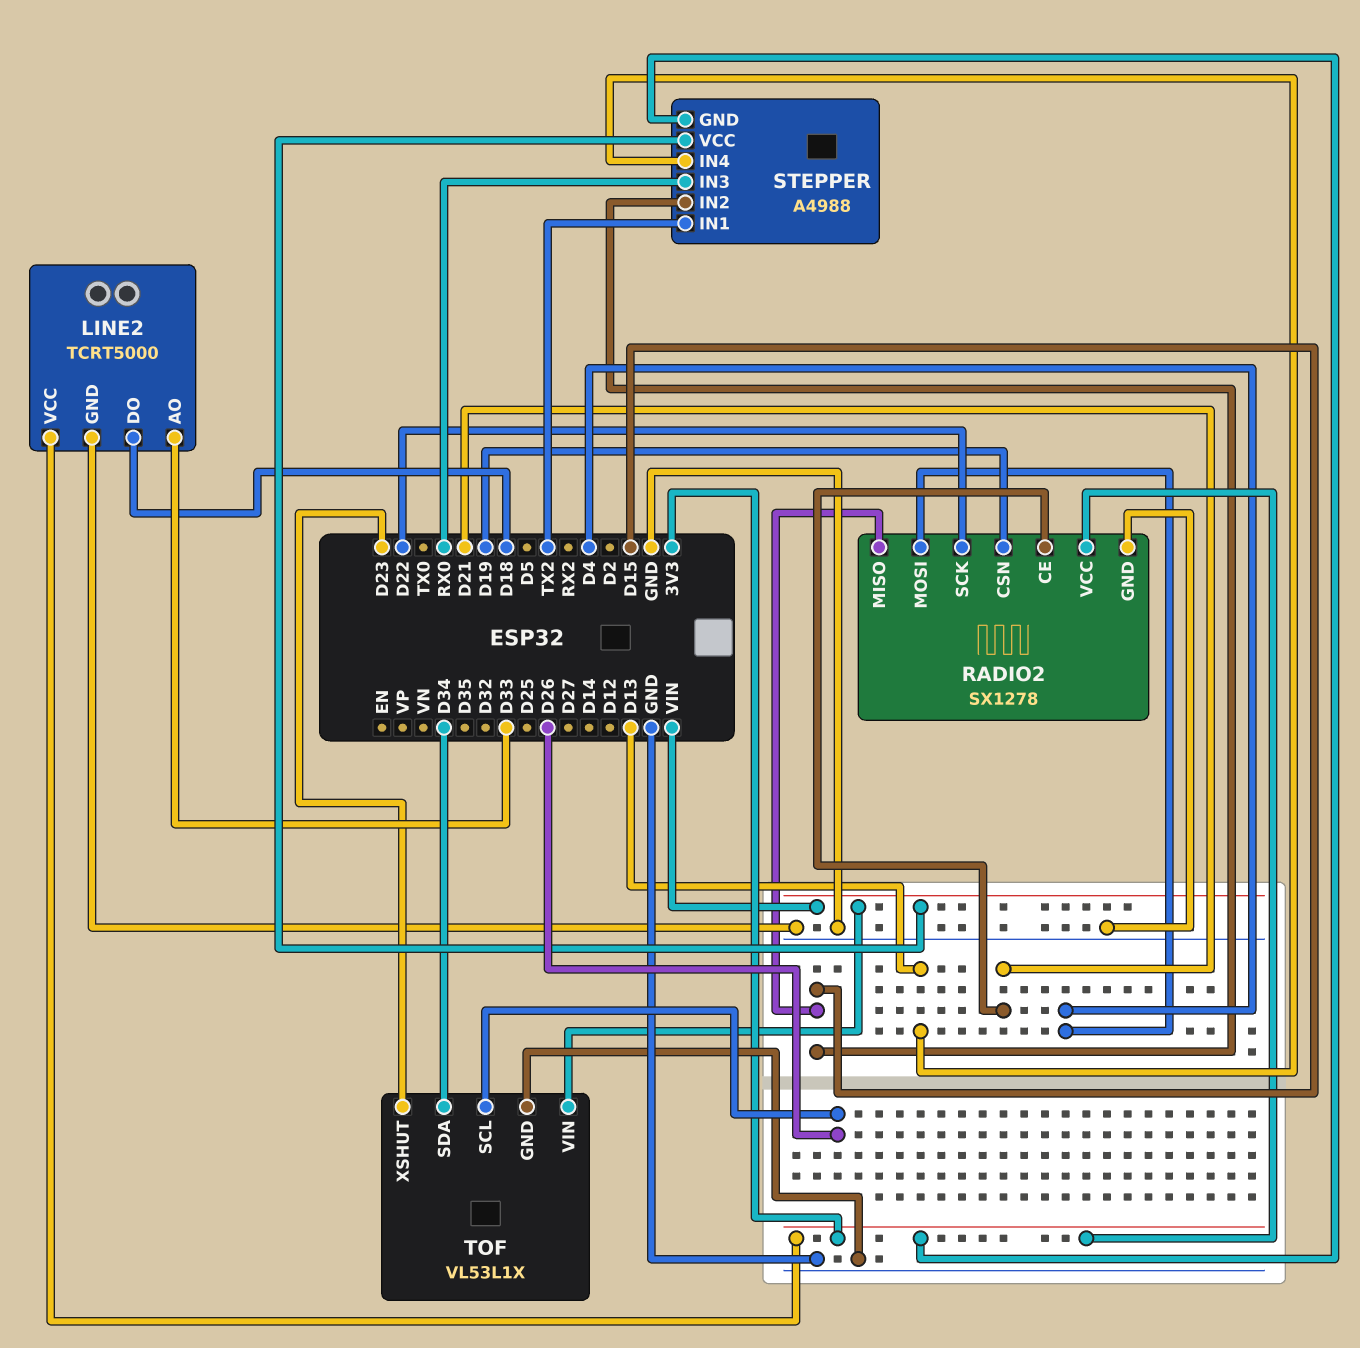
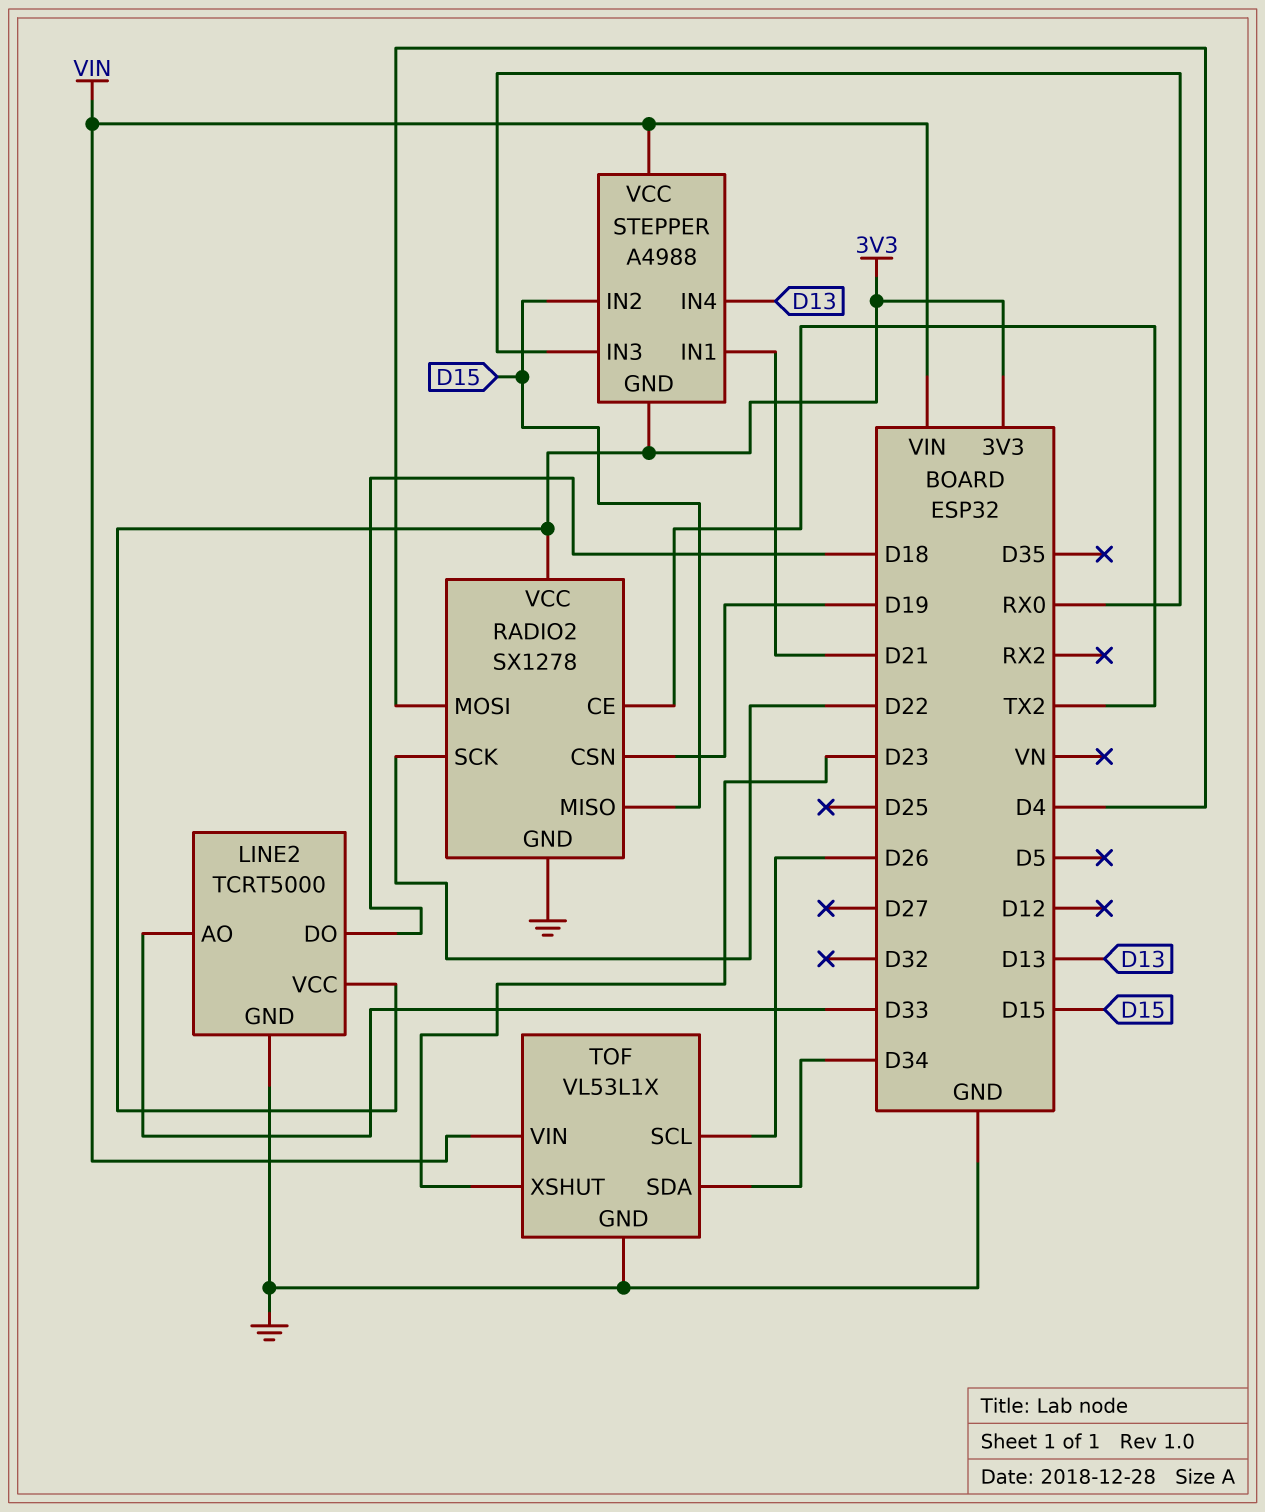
RADIO2 pin CE: D21 -> TX2
STEPPER pin IN1: TX2 -> D21

